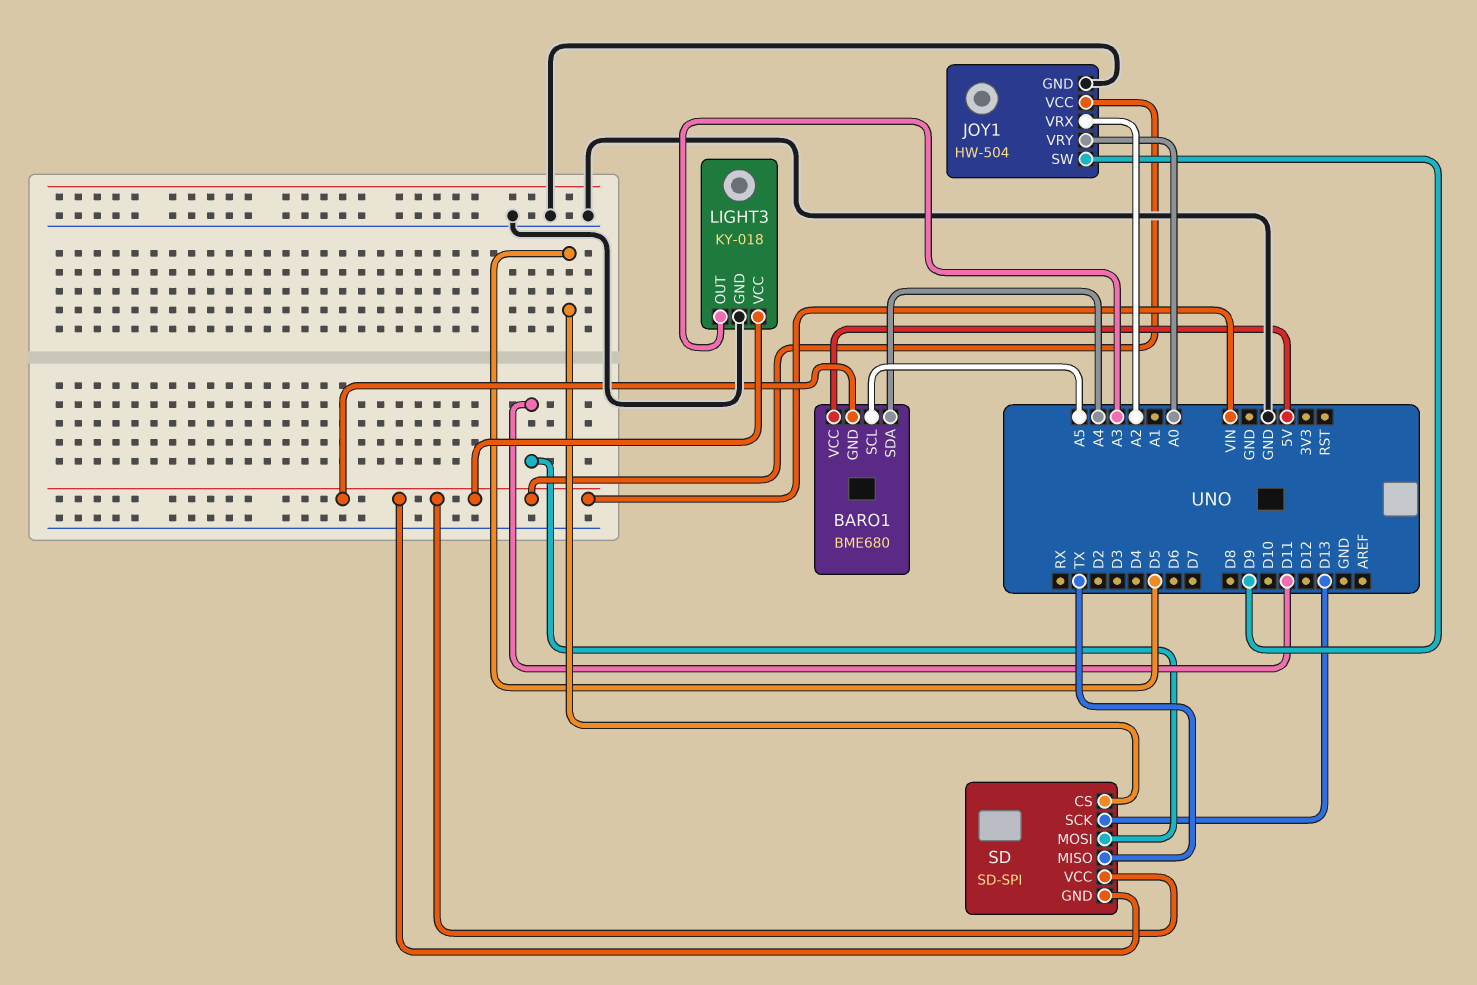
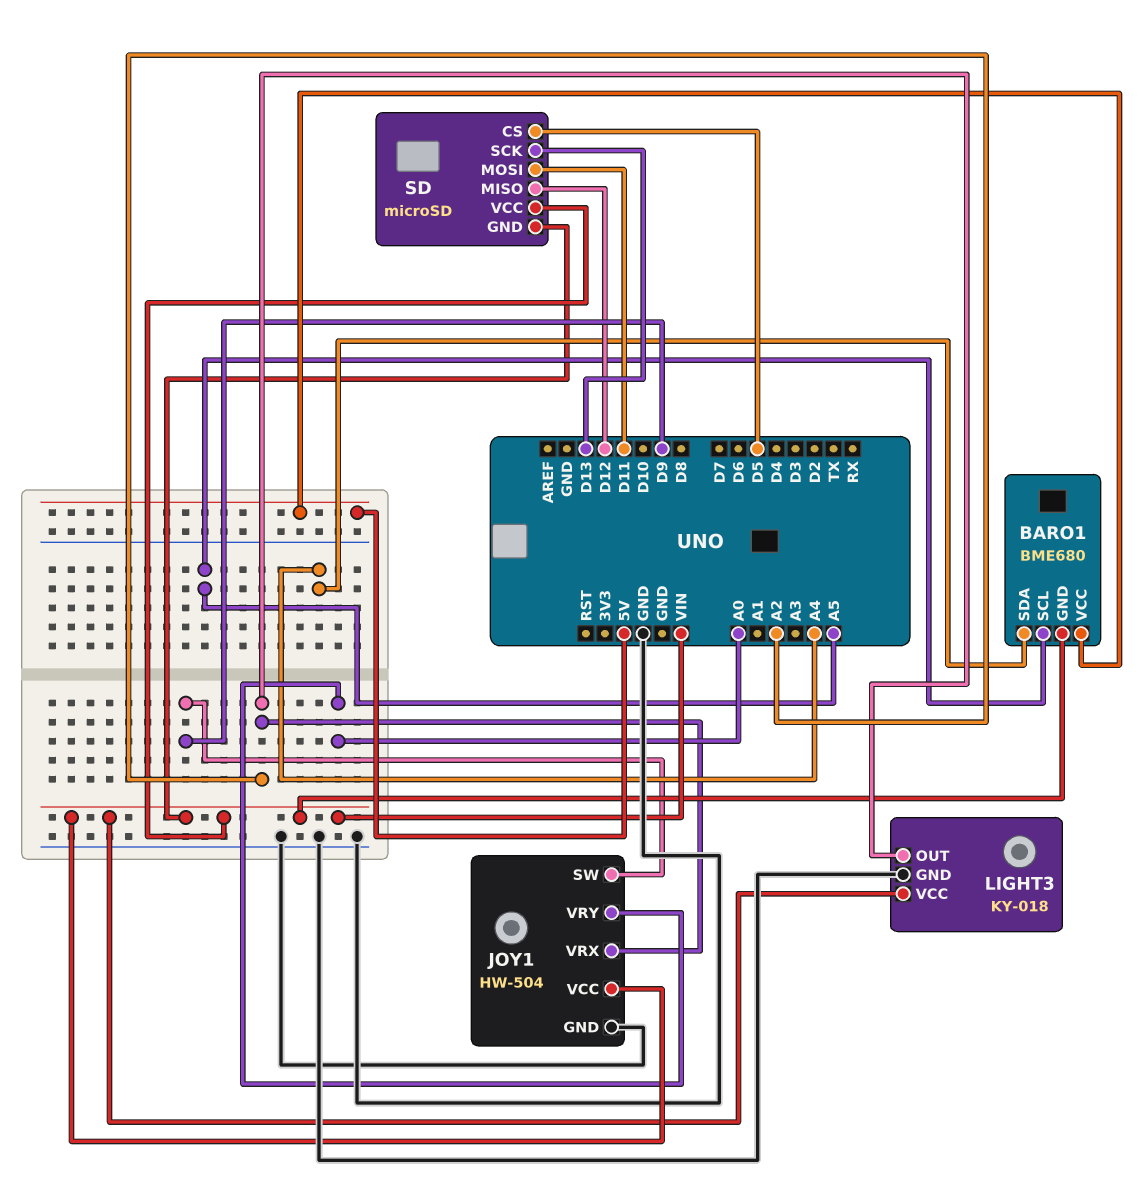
LIGHT3 pin OUT: A3 -> A2
SD: SD-SPI -> microSD
SD pin MISO: TX -> D12

